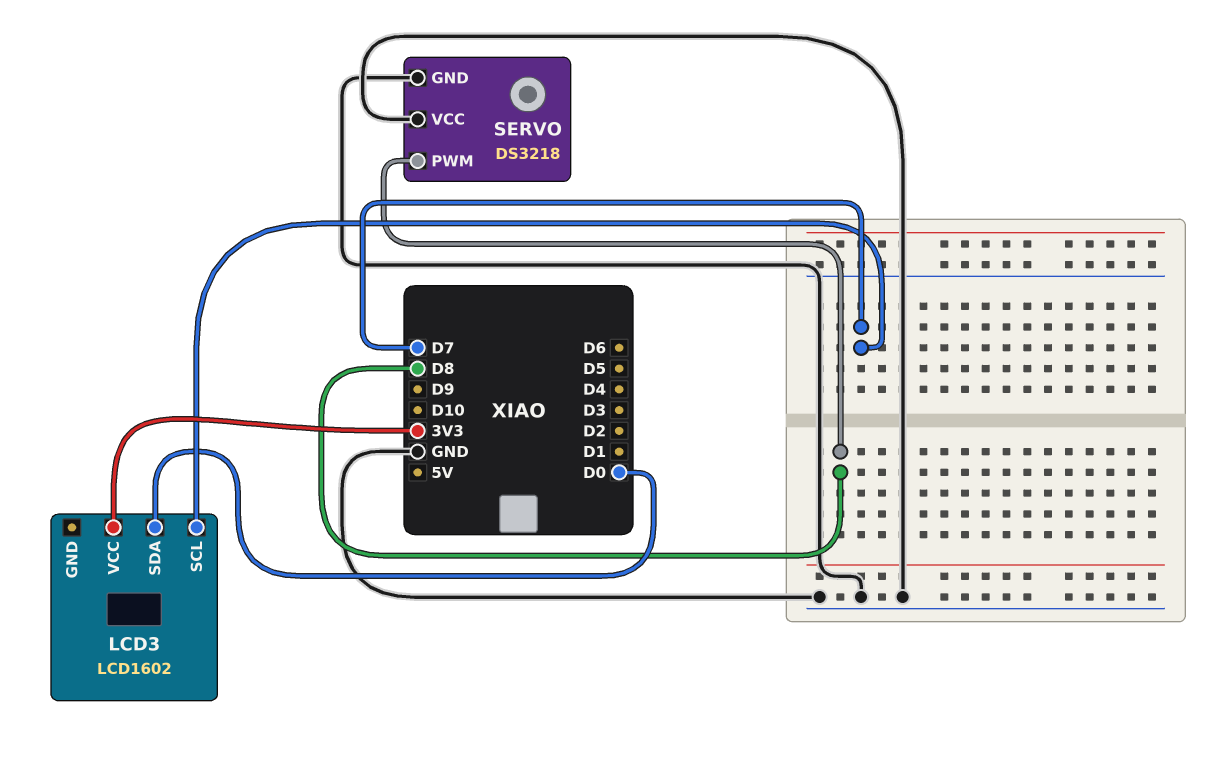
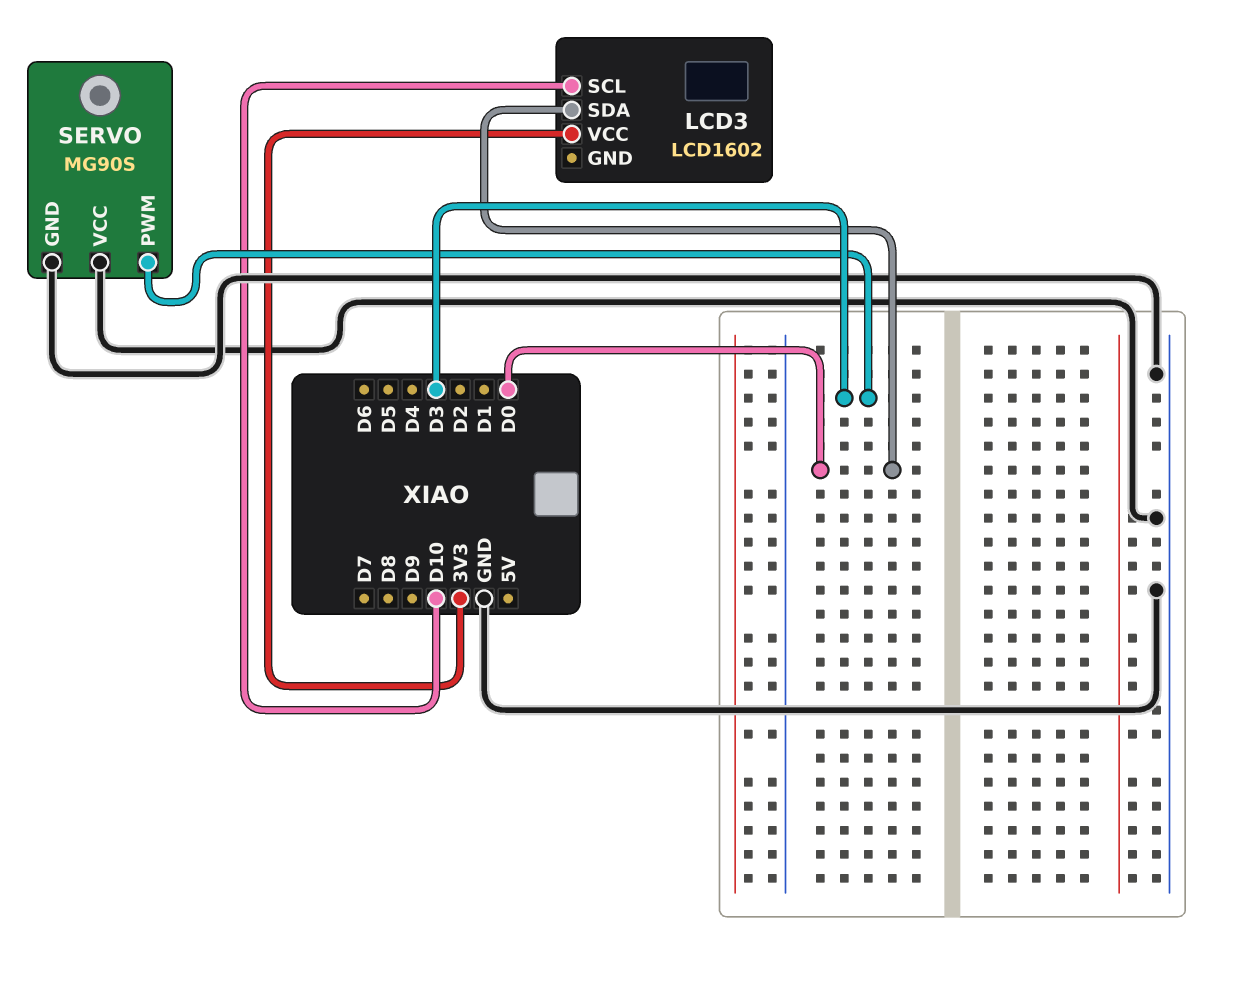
LCD3 pin SCL: D7 -> D10
SERVO: DS3218 -> MG90S
SERVO pin PWM: D8 -> D3

